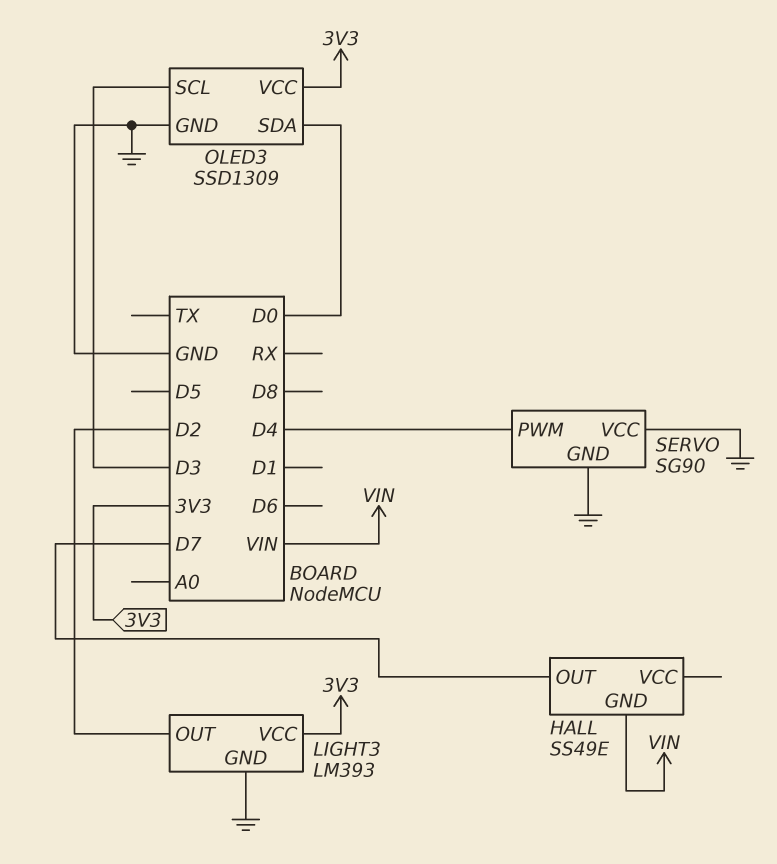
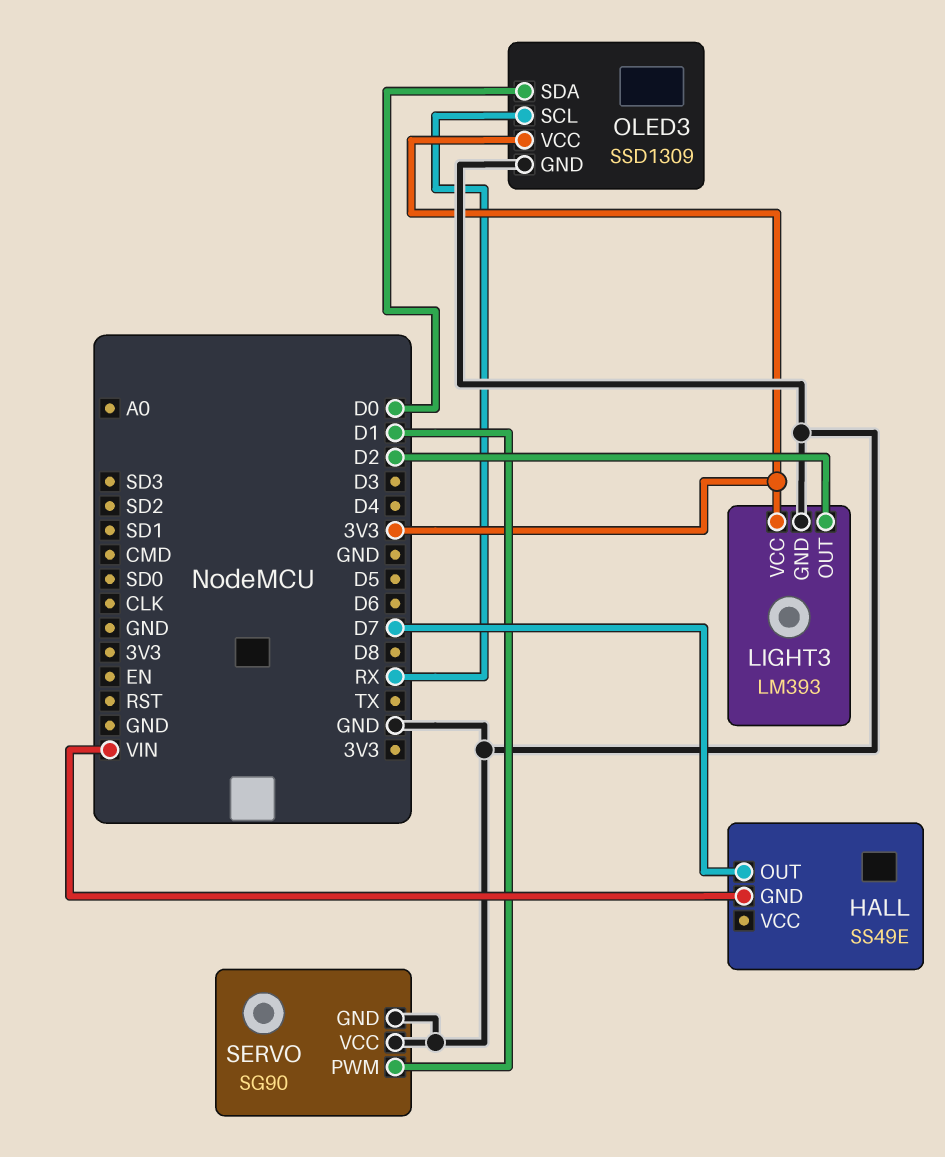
OLED3 pin SCL: D3 -> RX
SERVO pin PWM: D4 -> D1

